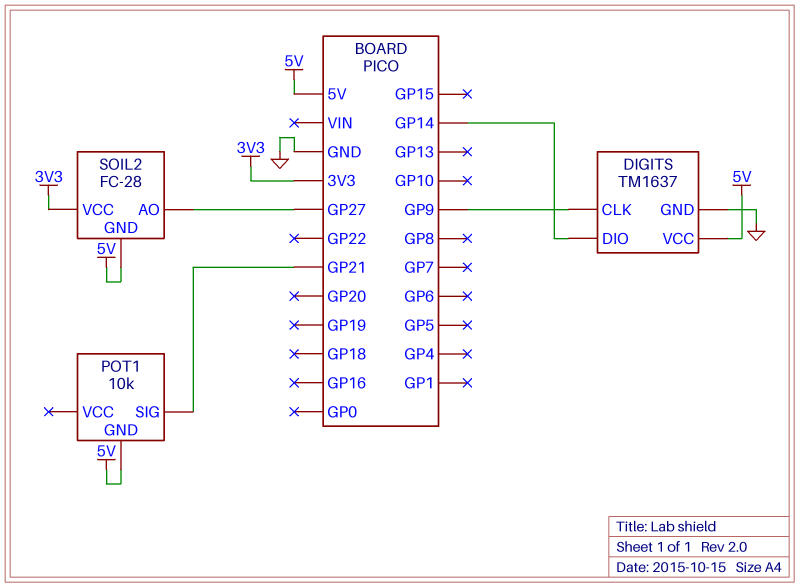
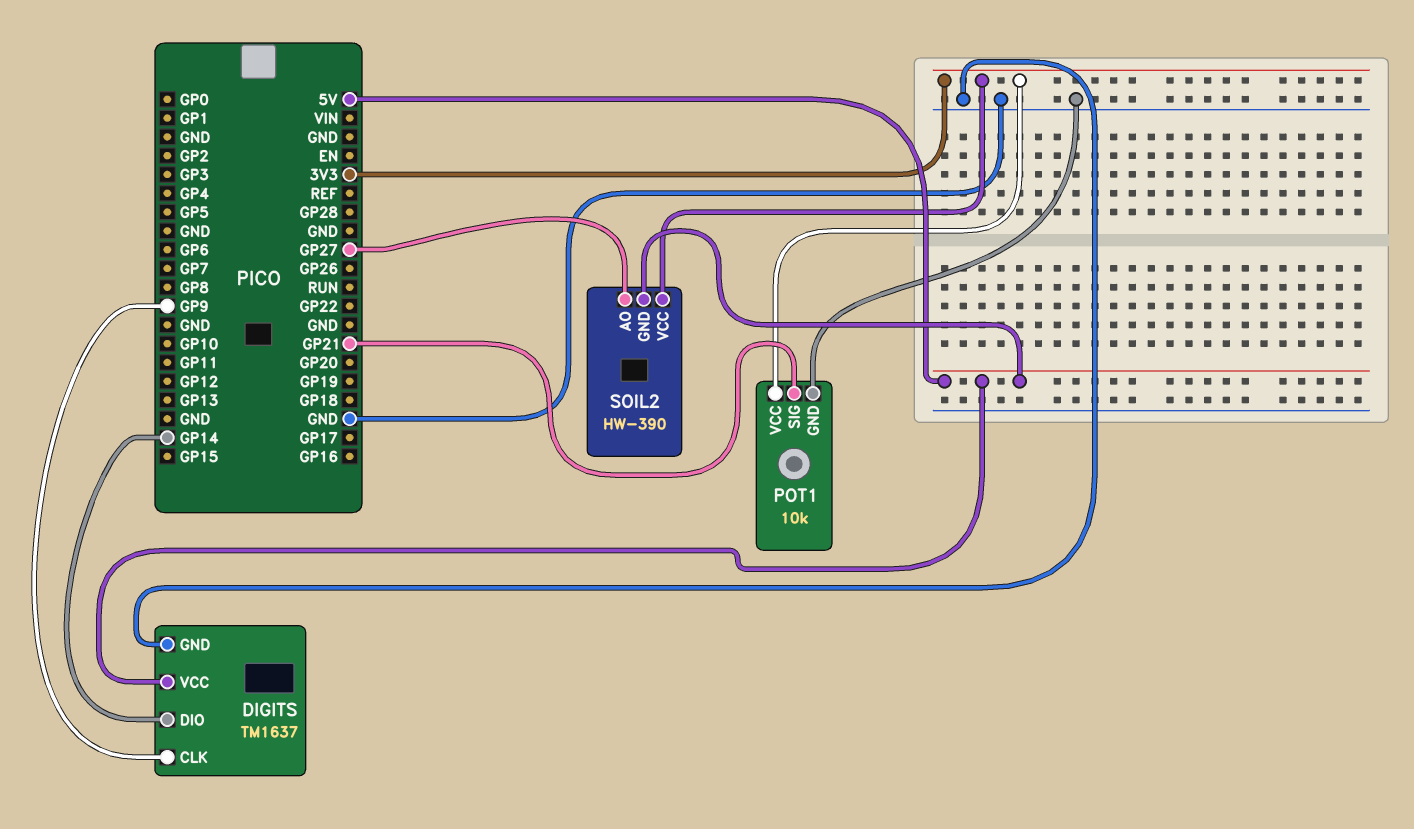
POT1 pin GND: 5V -> GND
POT1 pin VCC: none -> 3V3
SOIL2: FC-28 -> HW-390

